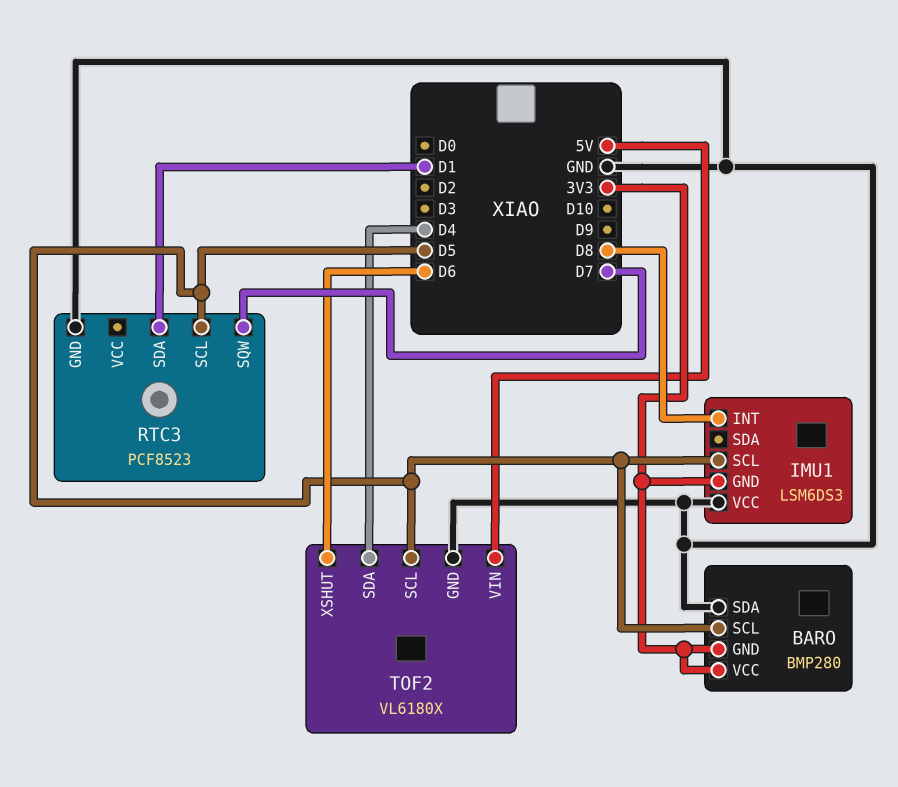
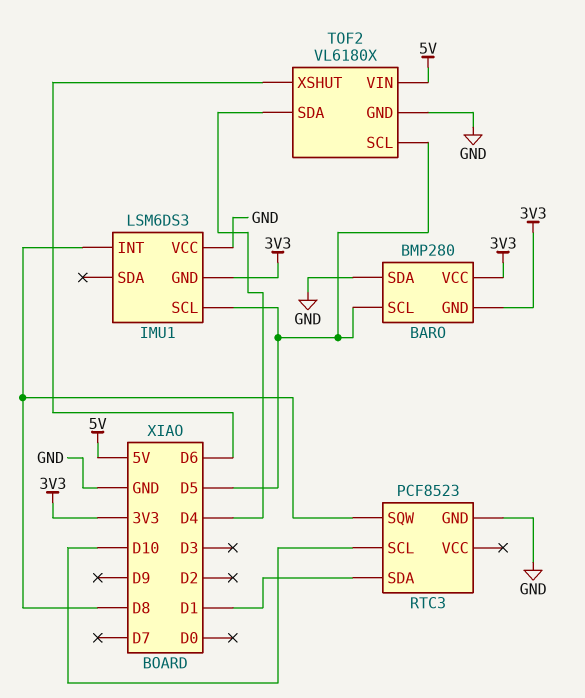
RTC3 pin SCL: D5 -> D10
RTC3 pin SQW: D7 -> D8

